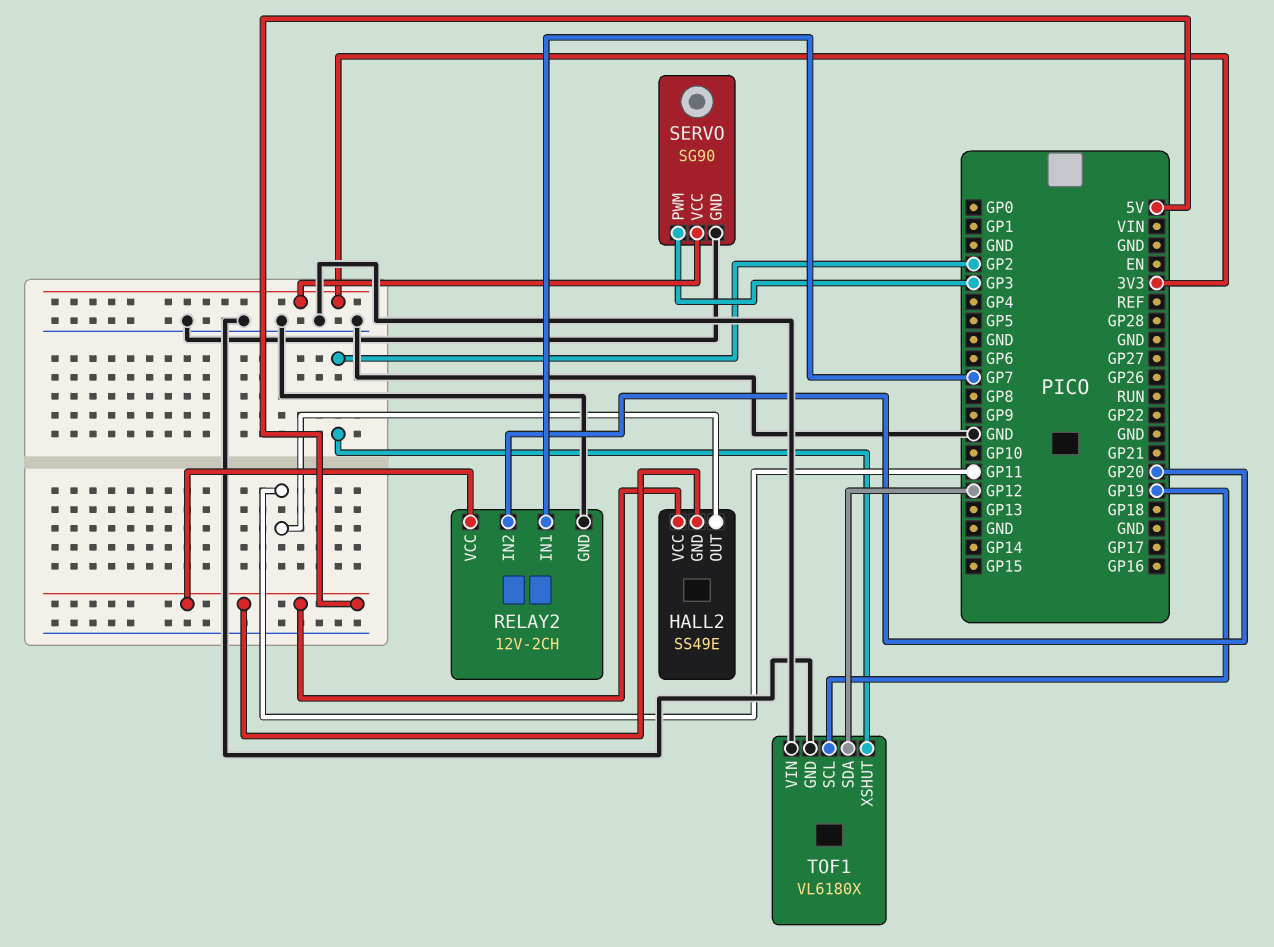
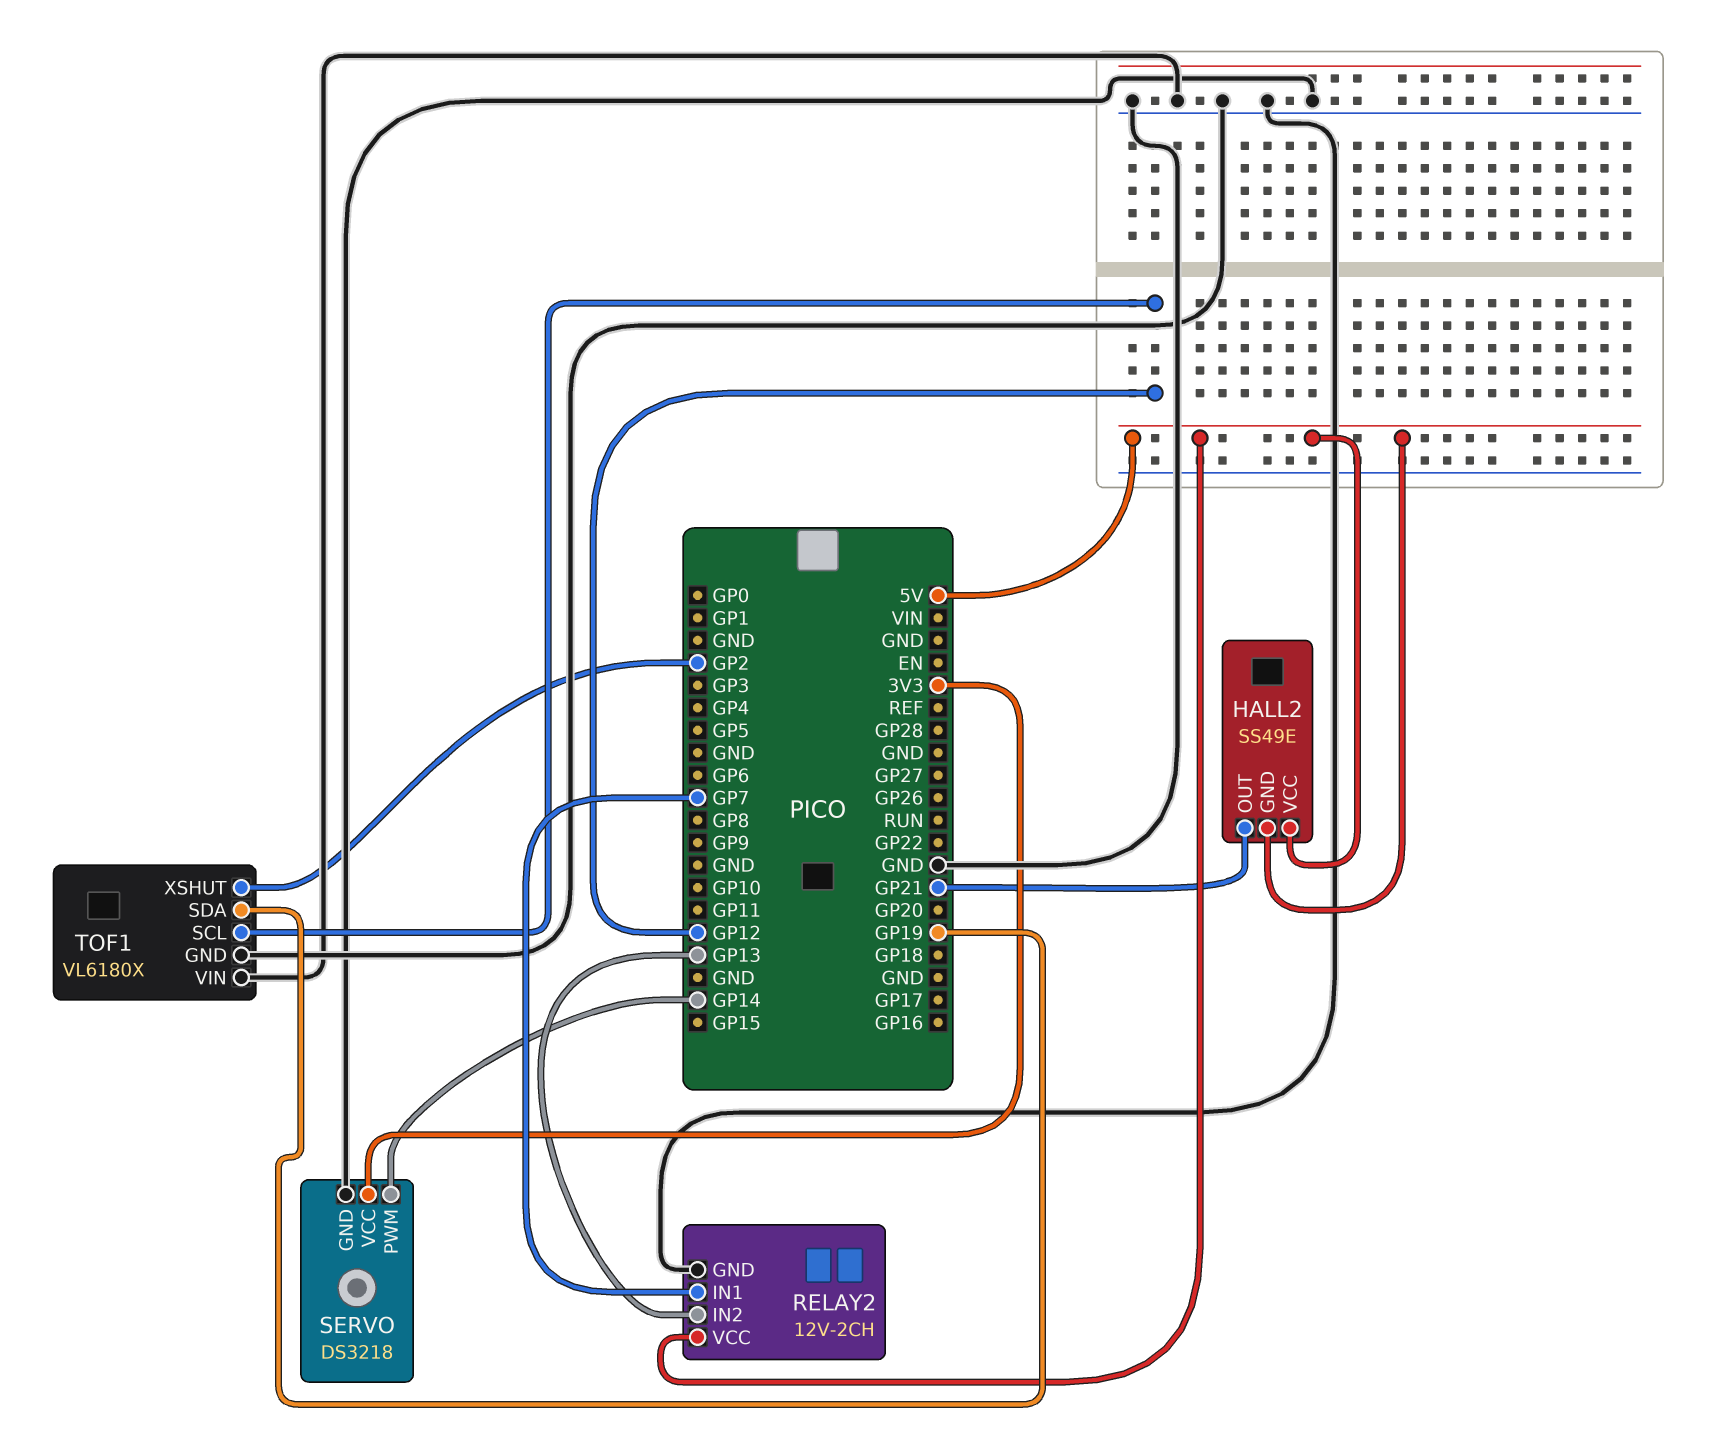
HALL2 pin OUT: GP11 -> GP21
RELAY2 pin IN2: GP20 -> GP13
SERVO: SG90 -> DS3218
SERVO pin PWM: GP3 -> GP14
TOF1 pin SCL: GP19 -> GP12
TOF1 pin SDA: GP12 -> GP19

